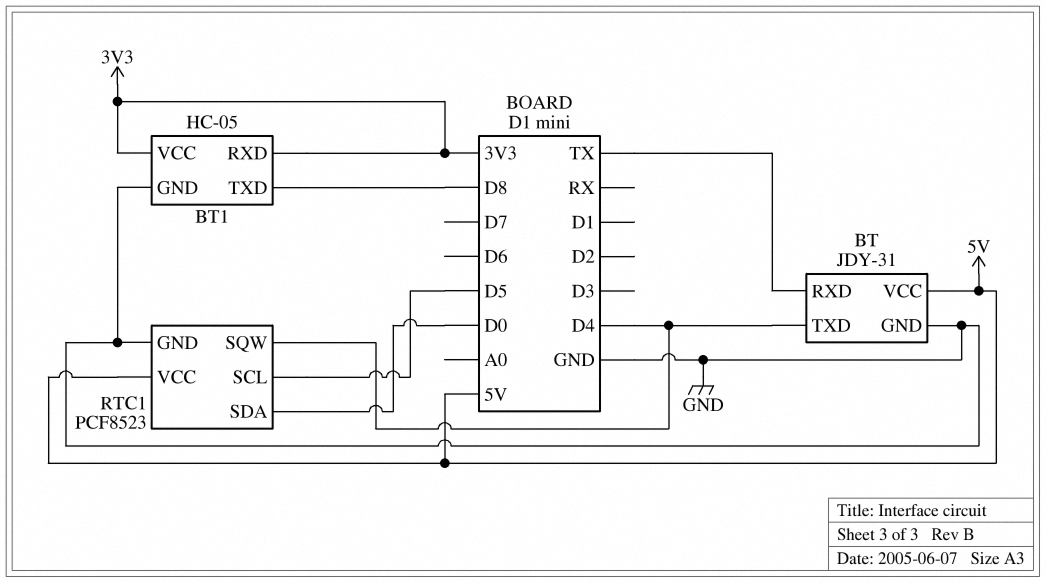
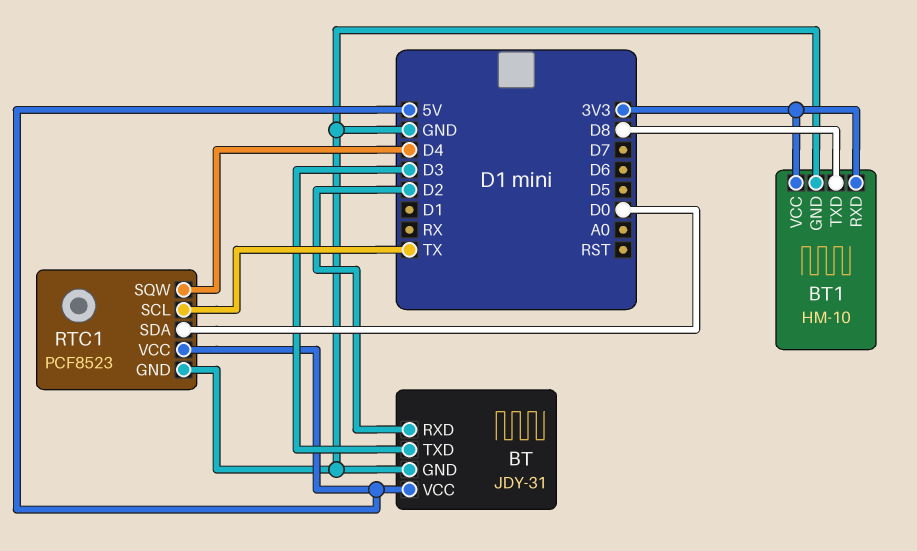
BT pin RXD: TX -> D2
BT pin TXD: D4 -> D3
BT1: HC-05 -> HM-10
RTC1 pin SCL: D5 -> TX

